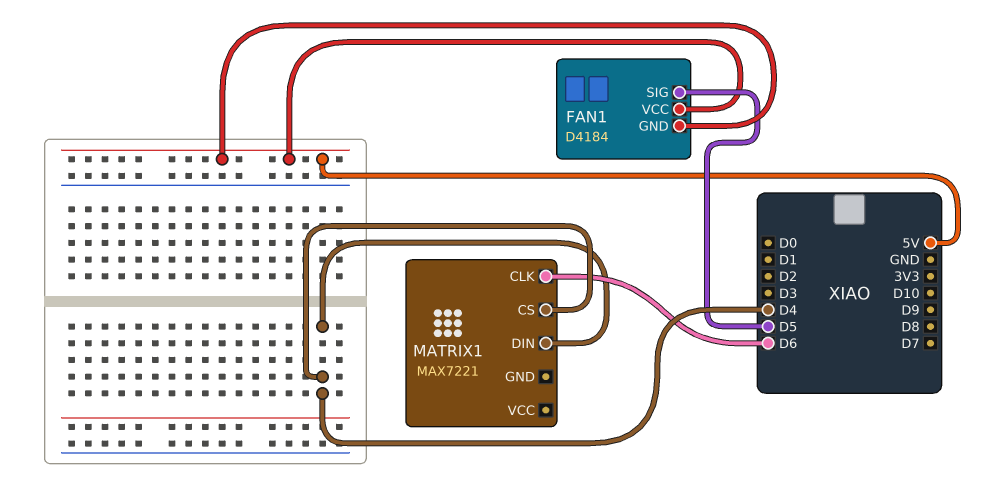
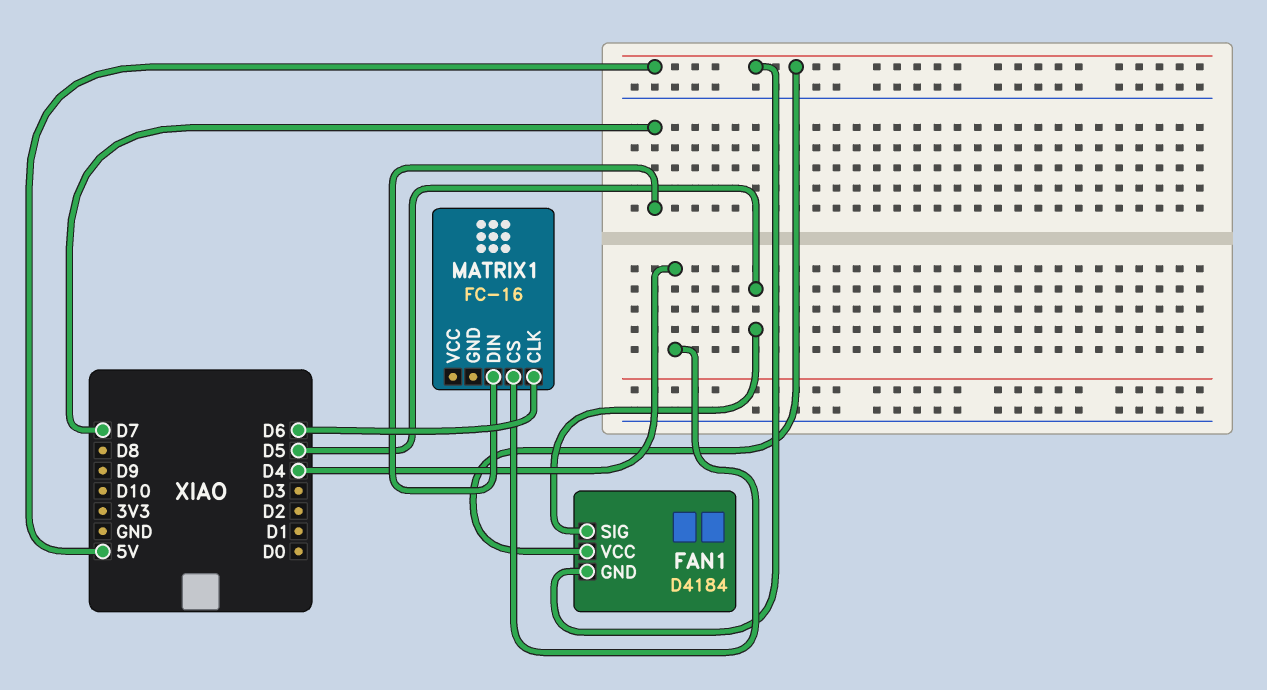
MATRIX1: MAX7221 -> FC-16
MATRIX1 pin DIN: D4 -> D7

